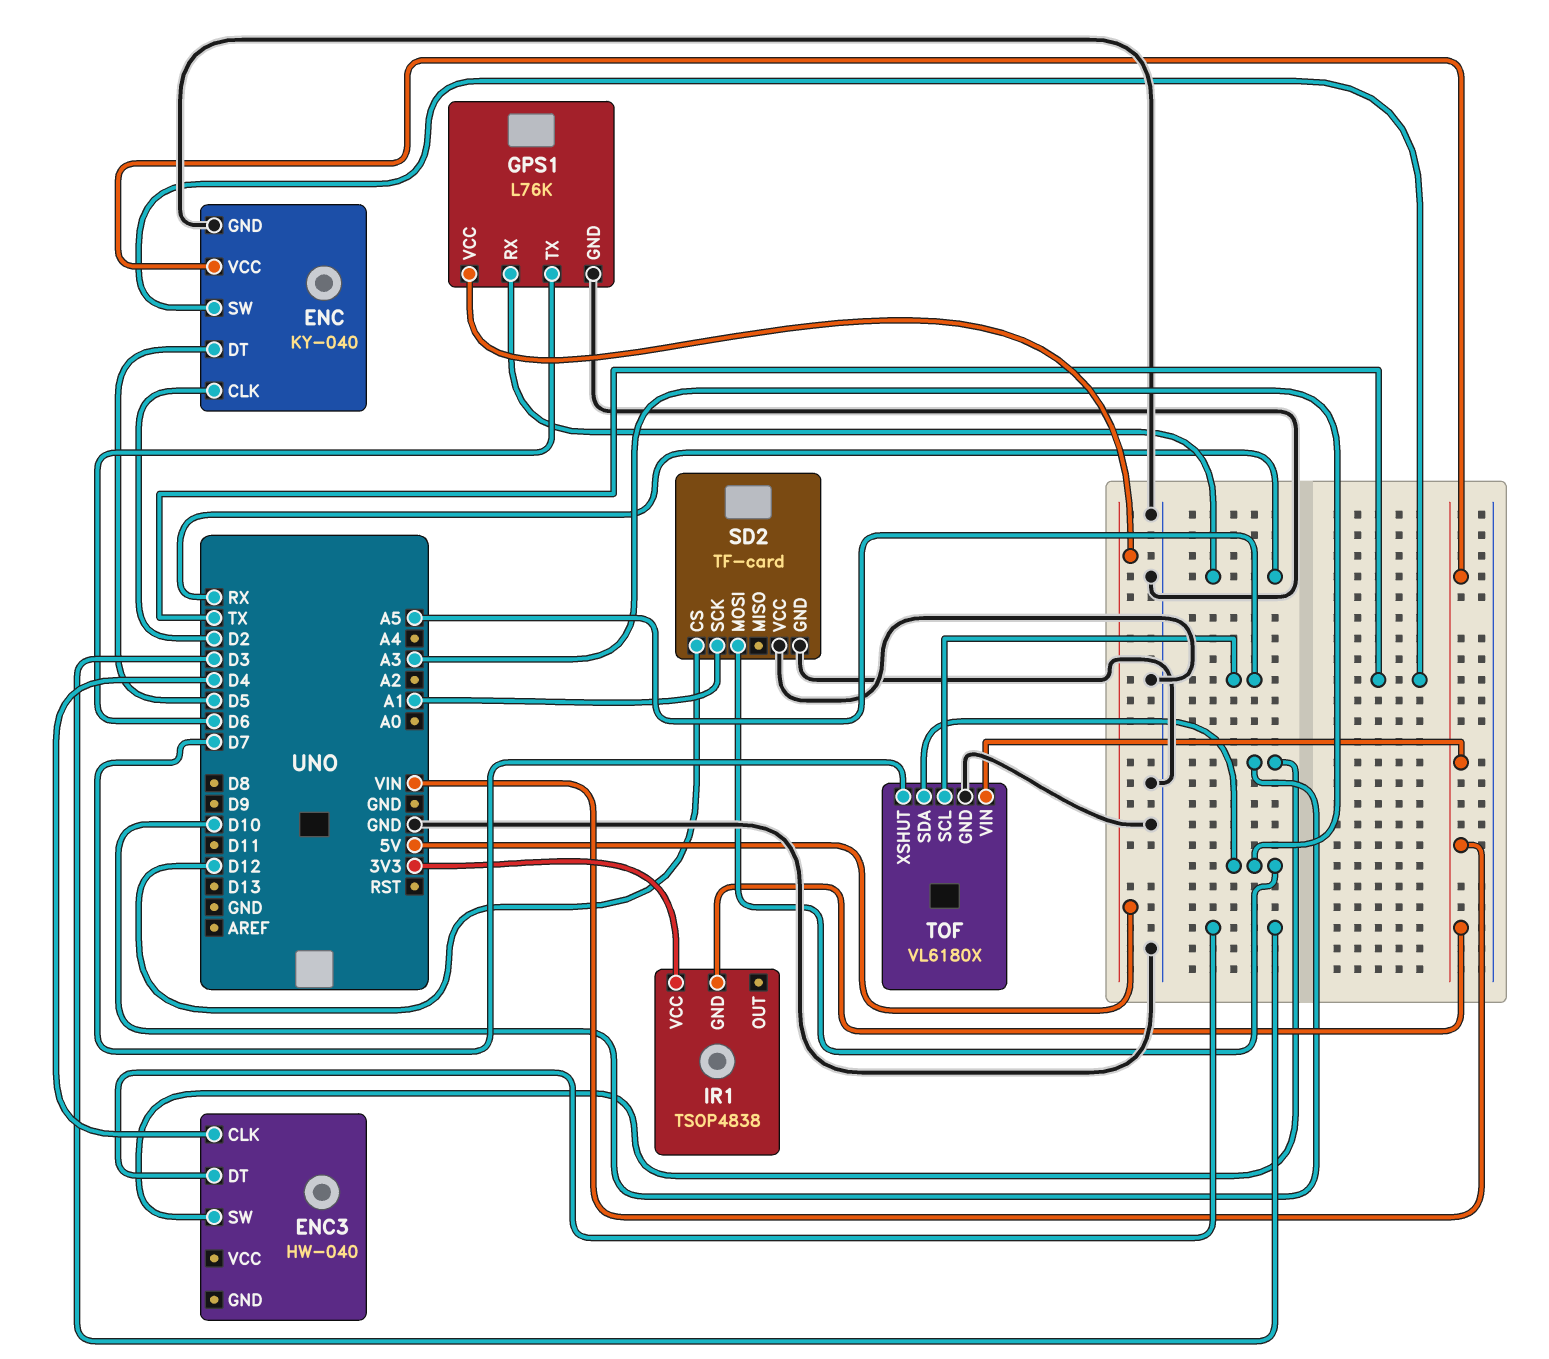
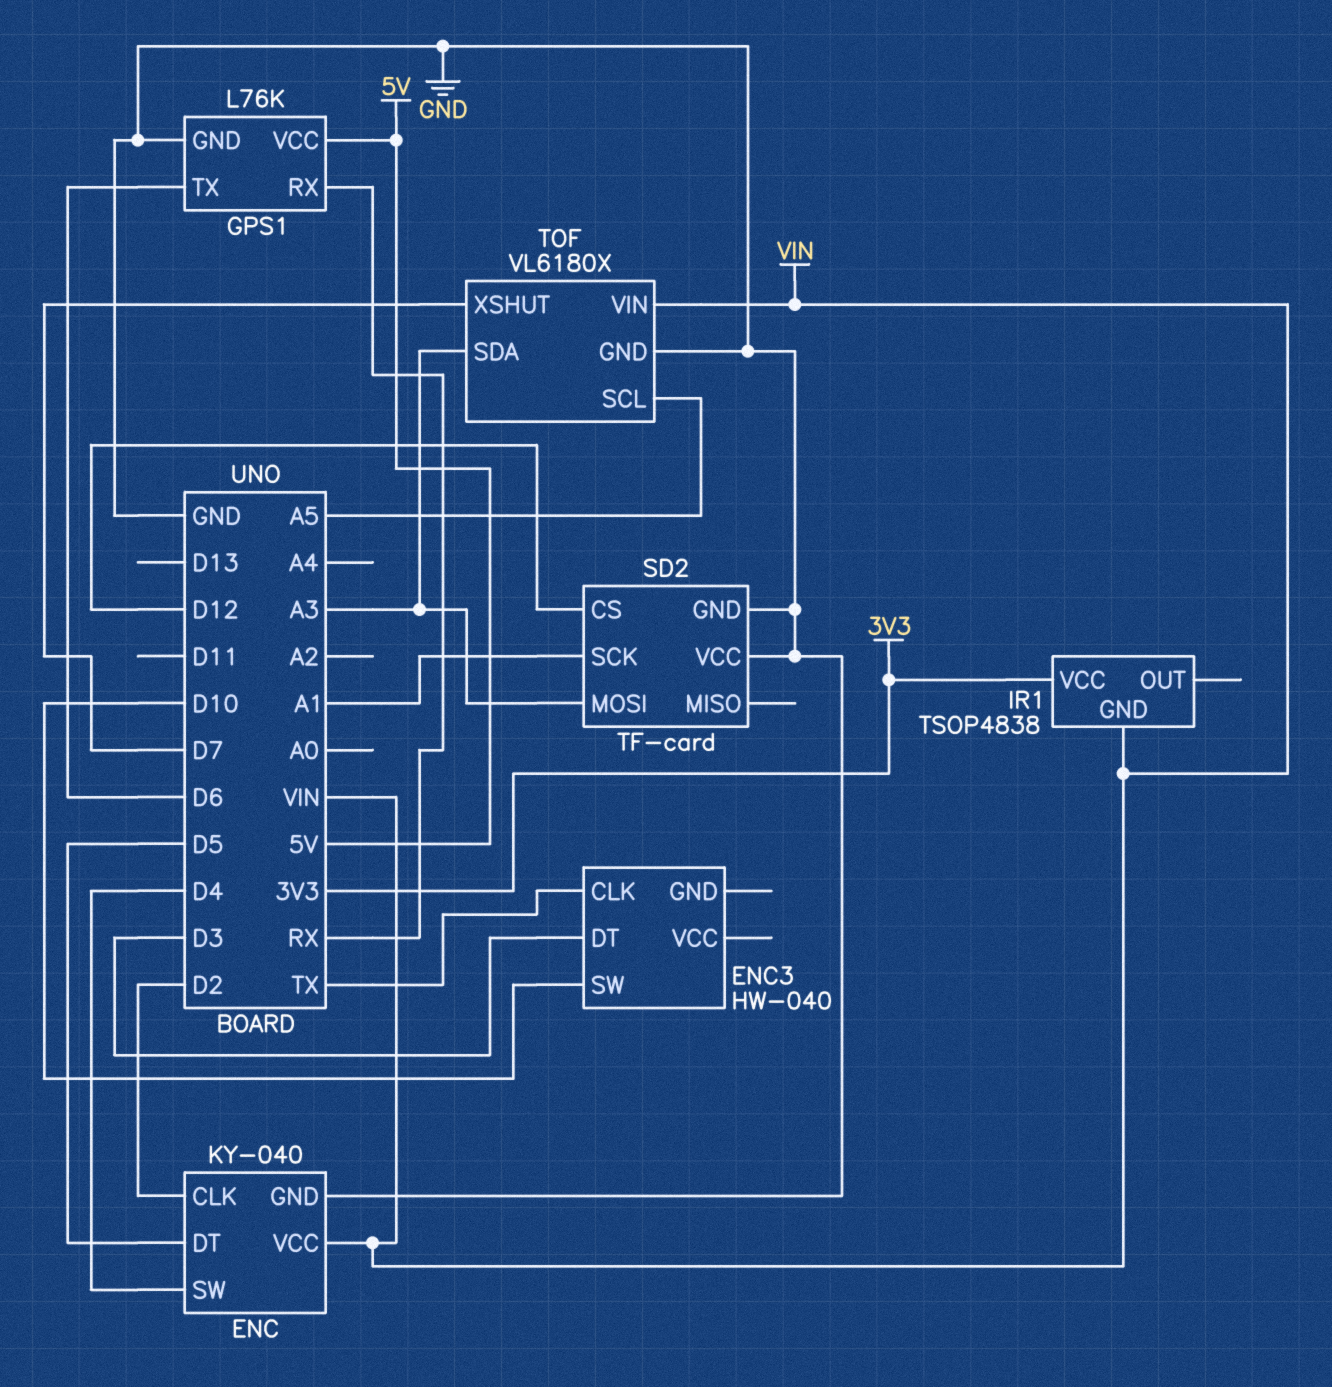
ENC pin SW: TX -> D4
ENC3 pin CLK: D4 -> TX

